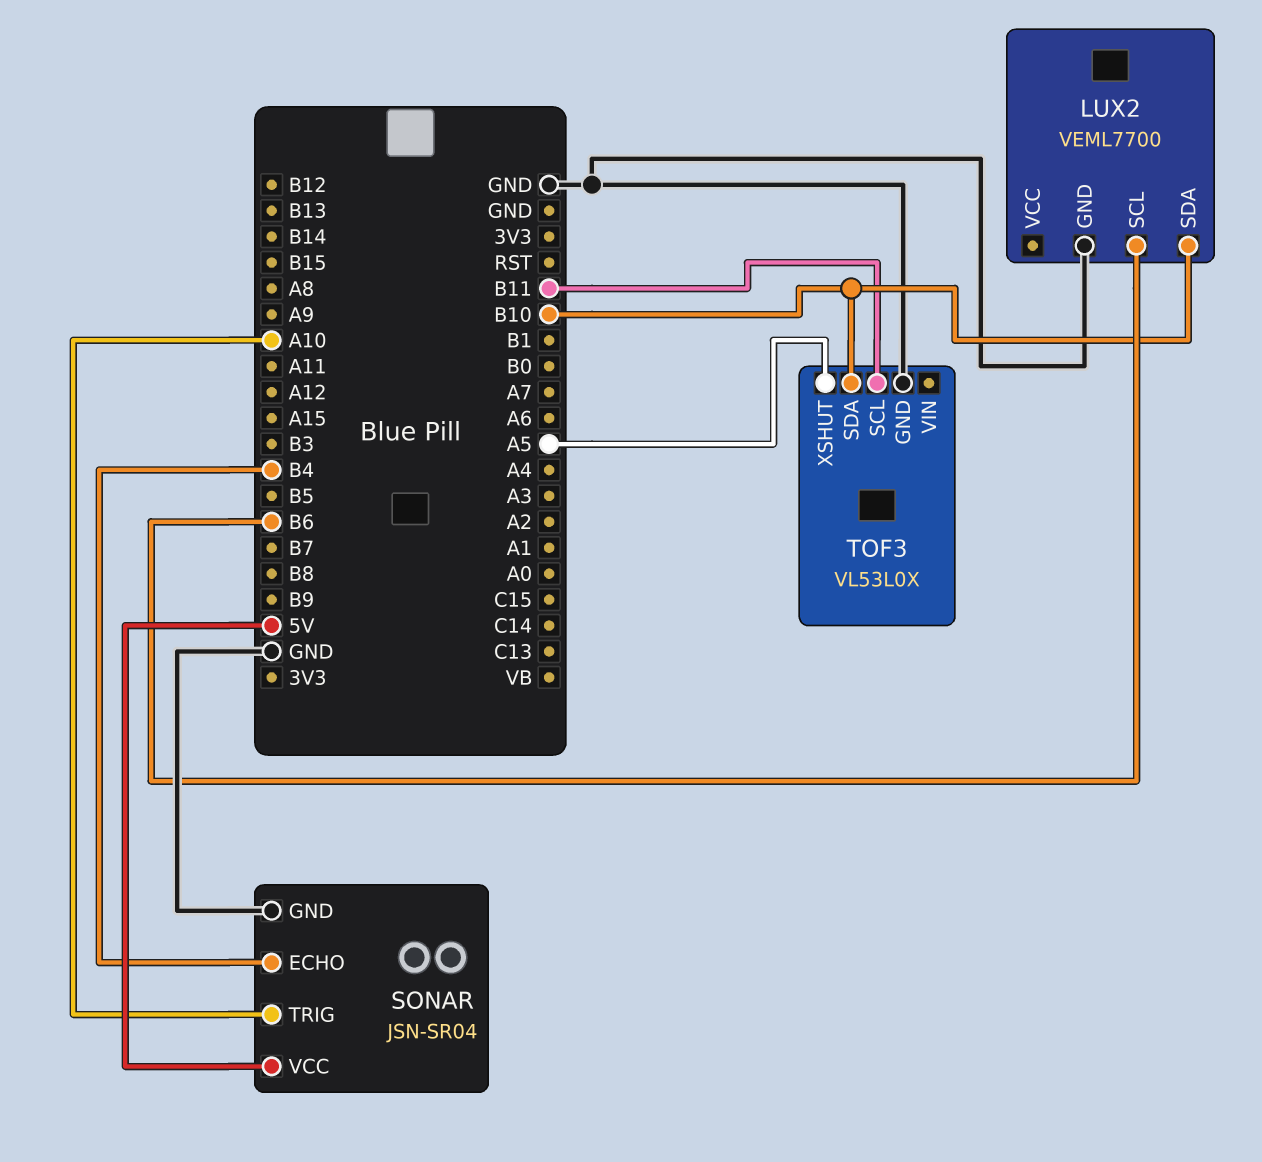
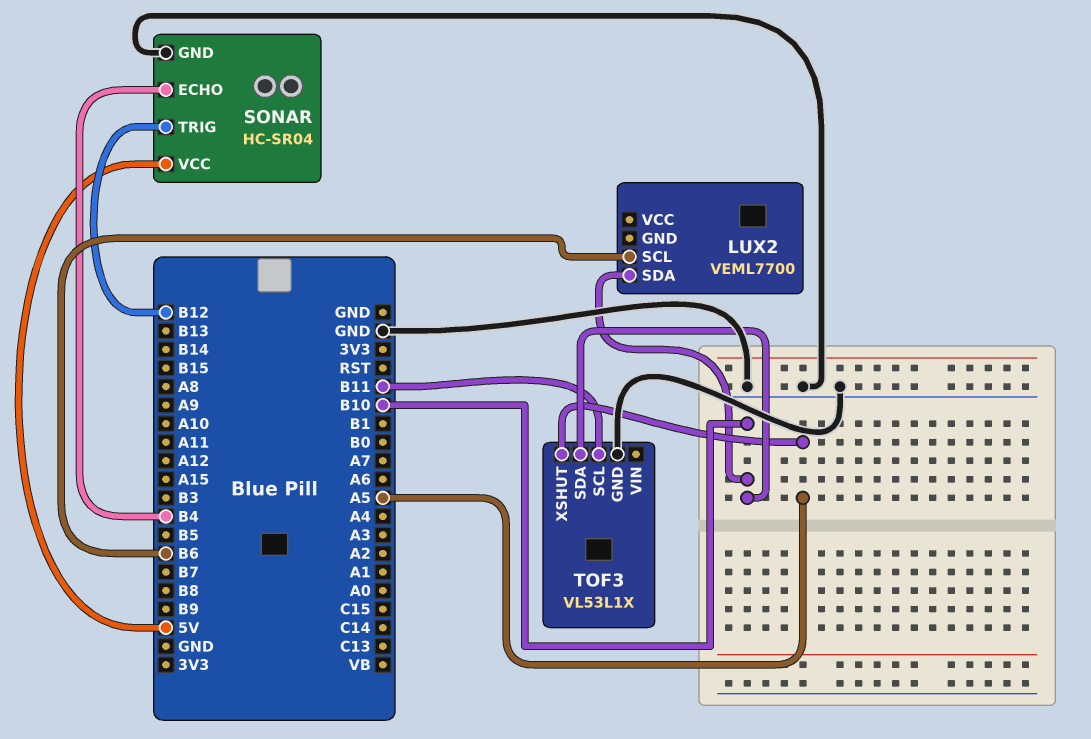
LUX2 pin GND: GND -> none
SONAR: JSN-SR04 -> HC-SR04
SONAR pin TRIG: A10 -> B12
TOF3: VL53L0X -> VL53L1X

